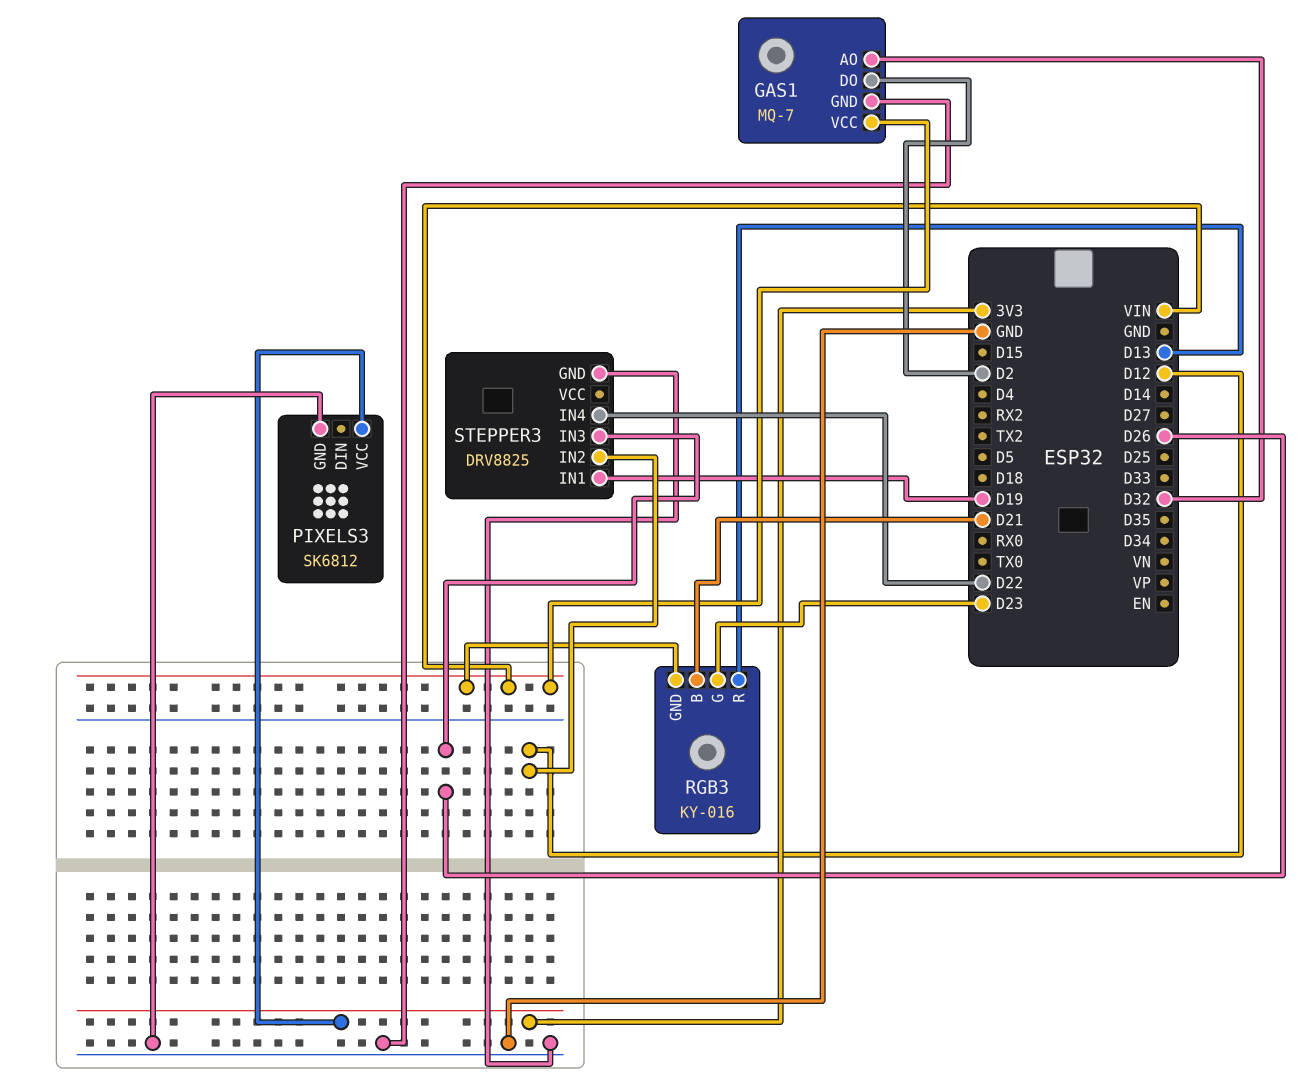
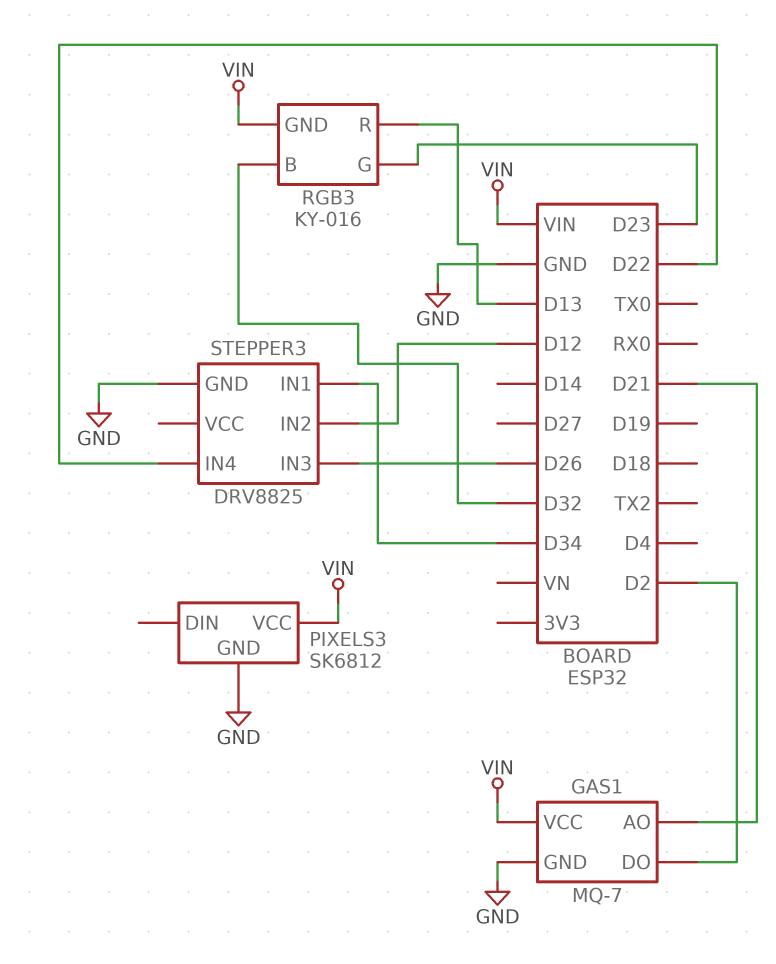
GAS1 pin AO: D32 -> D21
PIXELS3 pin VCC: 3V3 -> VIN
RGB3 pin B: D21 -> D32
STEPPER3 pin IN1: D19 -> D34

